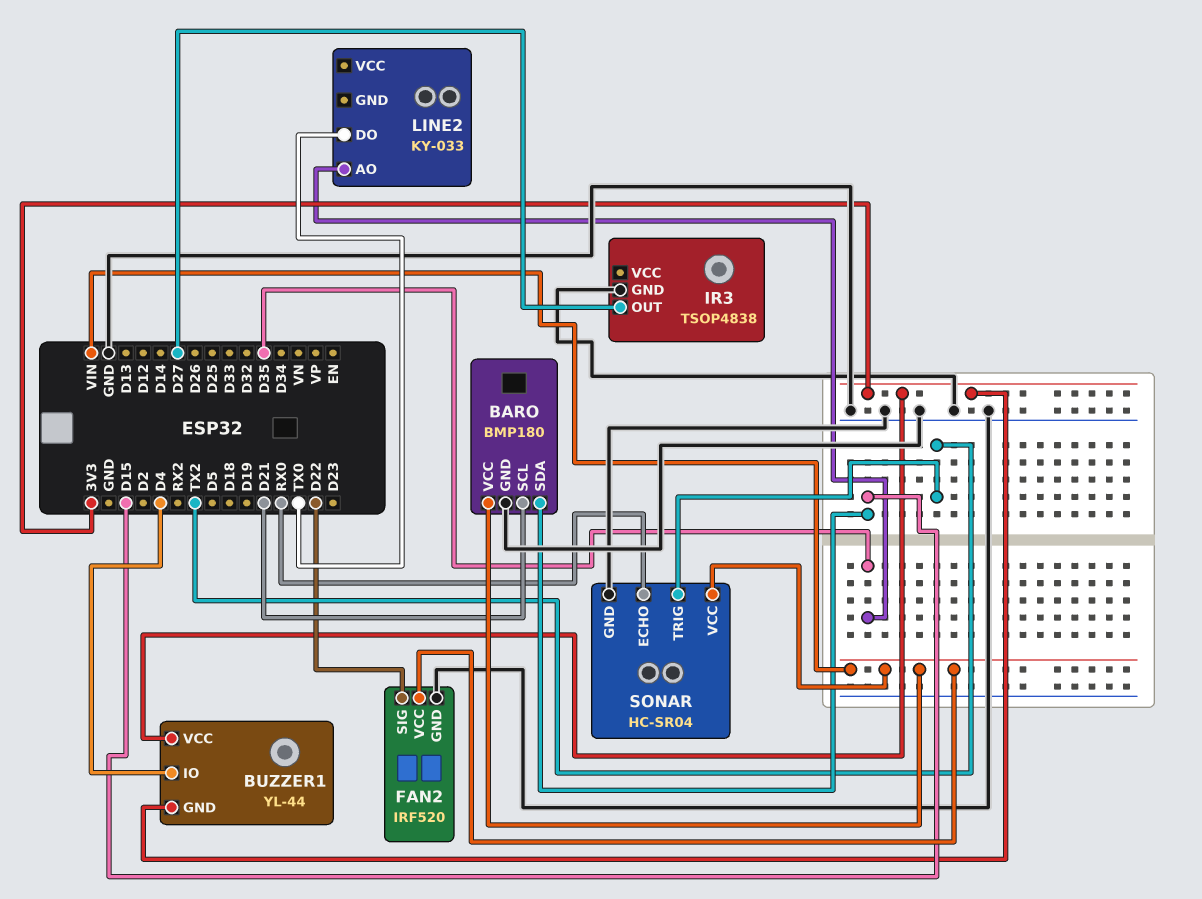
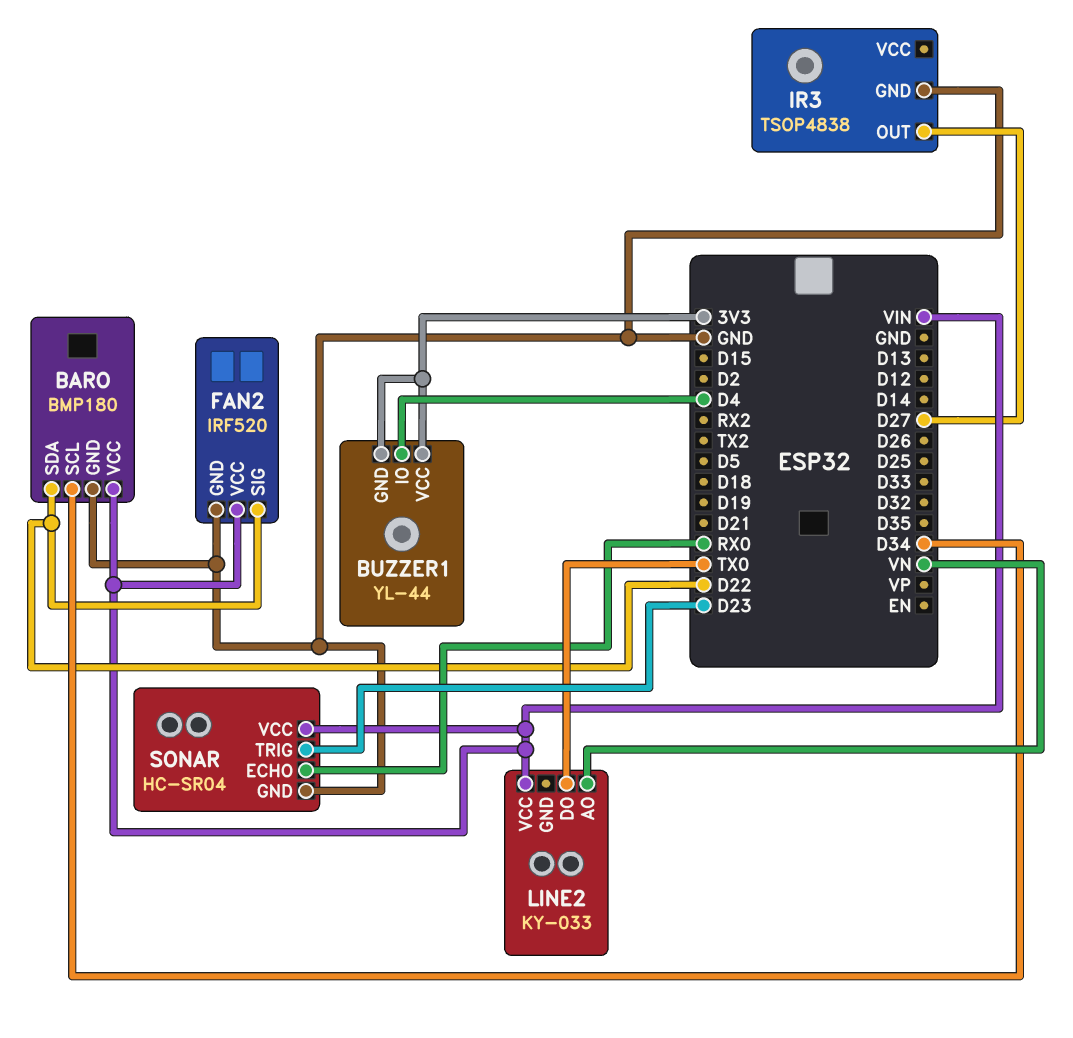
BARO pin SCL: D21 -> D34
BARO pin SDA: D15 -> D22
LINE2 pin AO: D35 -> VN
LINE2 pin VCC: none -> VIN
SONAR pin TRIG: TX2 -> D23

